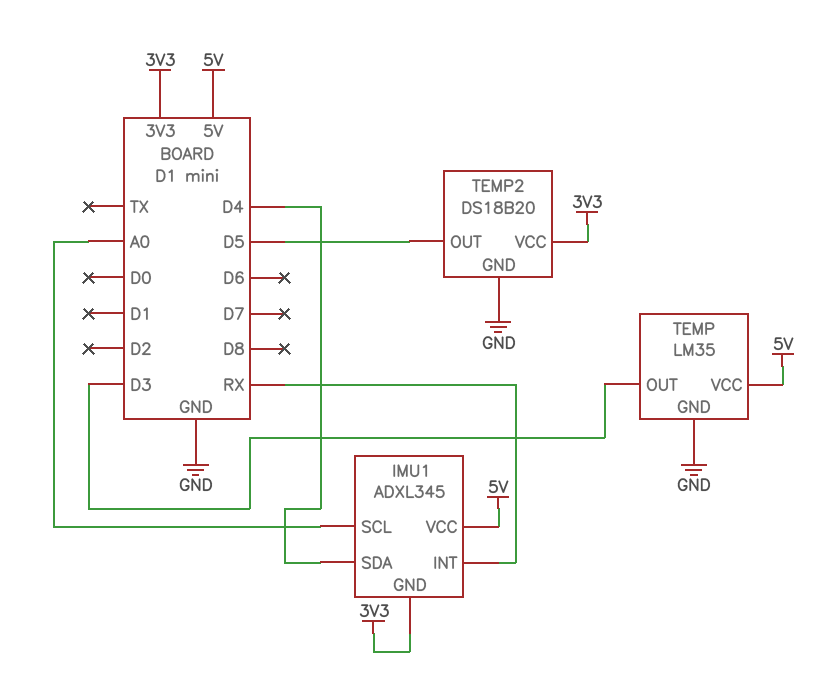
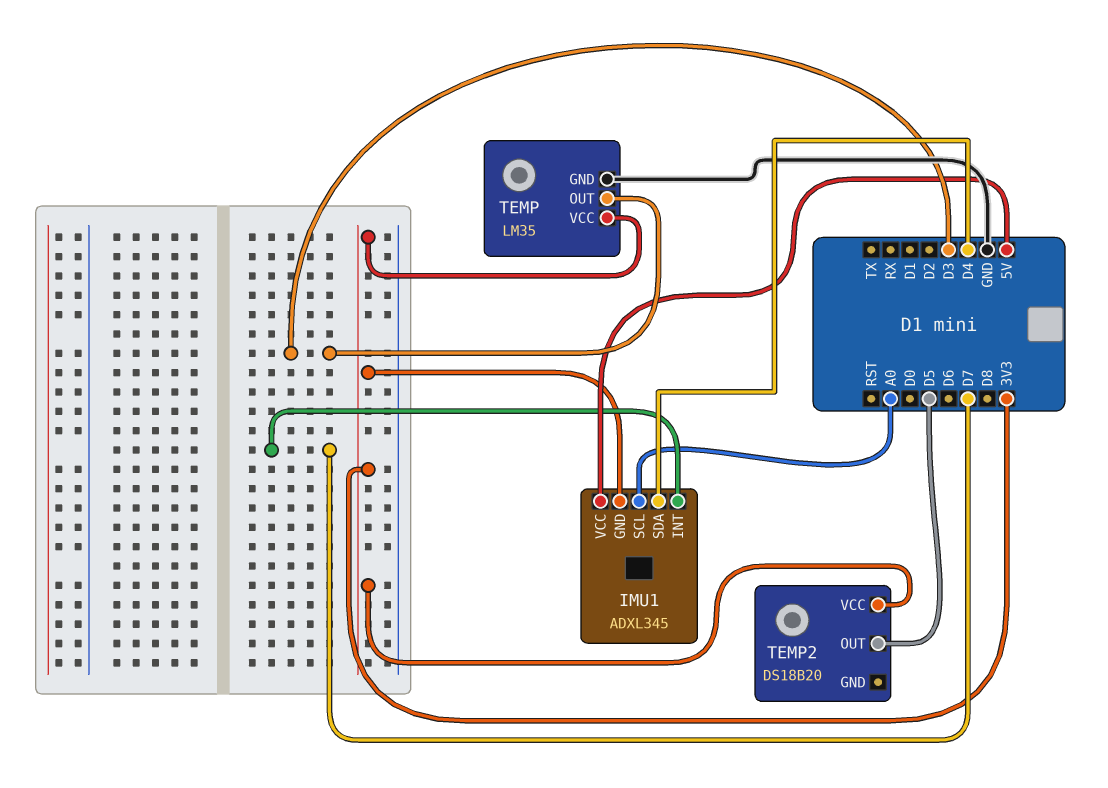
IMU1 pin INT: RX -> D7
TEMP pin VCC: 5V -> 3V3
TEMP2 pin GND: GND -> none

